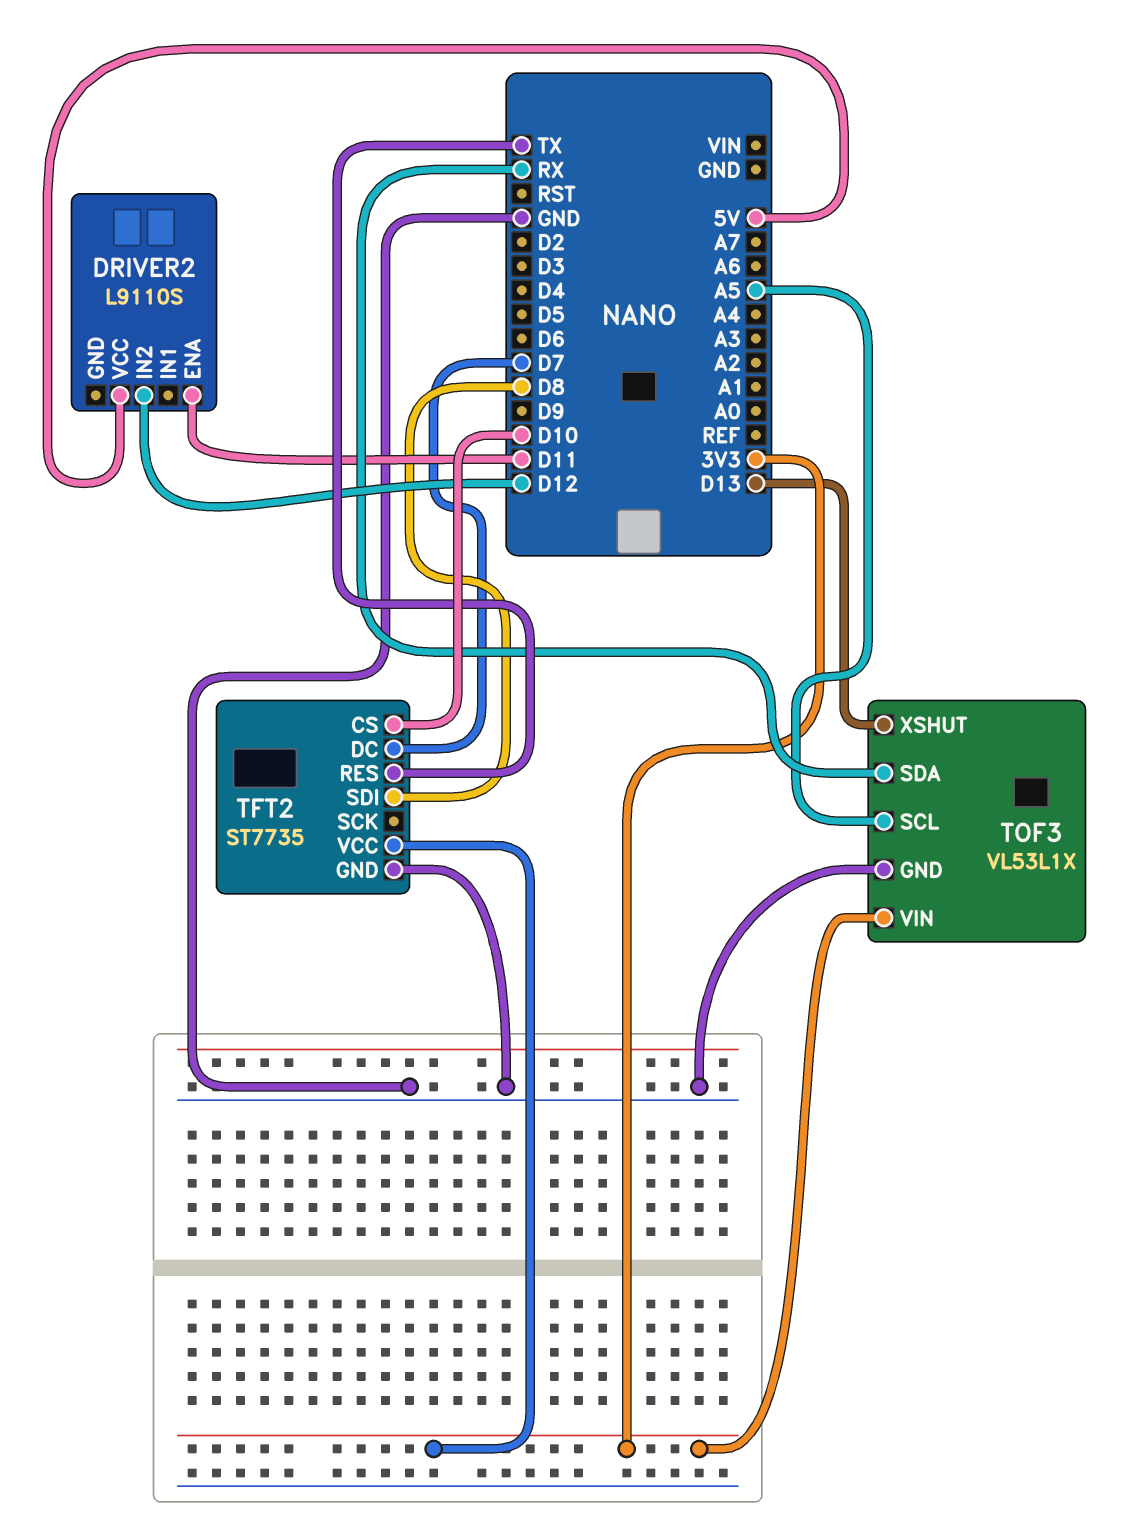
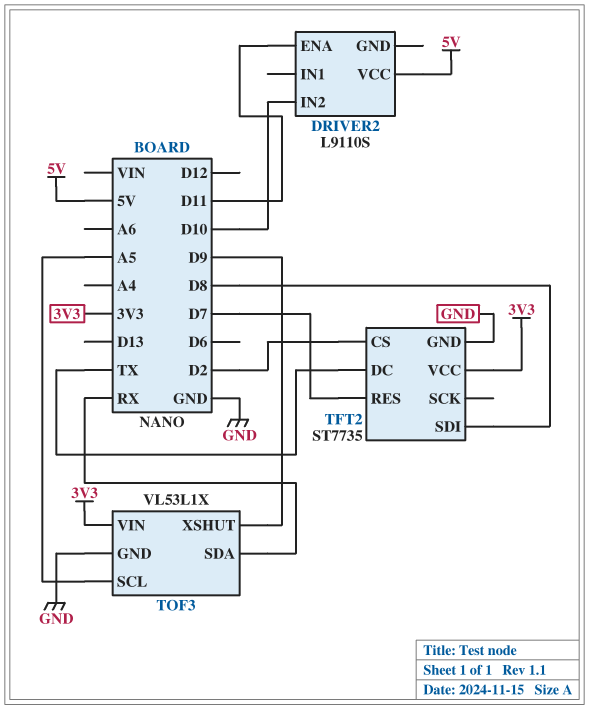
DRIVER2 pin IN2: D12 -> D10
TFT2 pin CS: D10 -> D2
TFT2 pin DC: D7 -> TX
TFT2 pin RES: TX -> D7
TOF3 pin XSHUT: D13 -> D9

